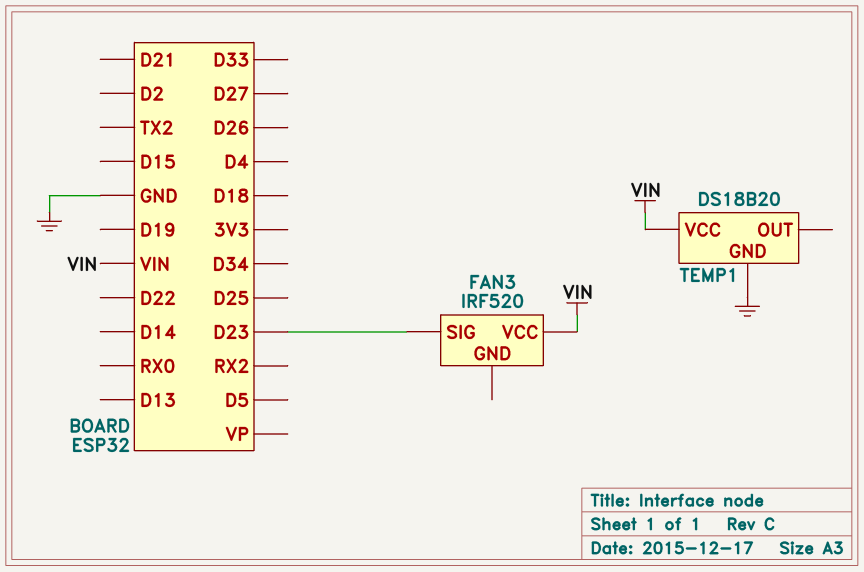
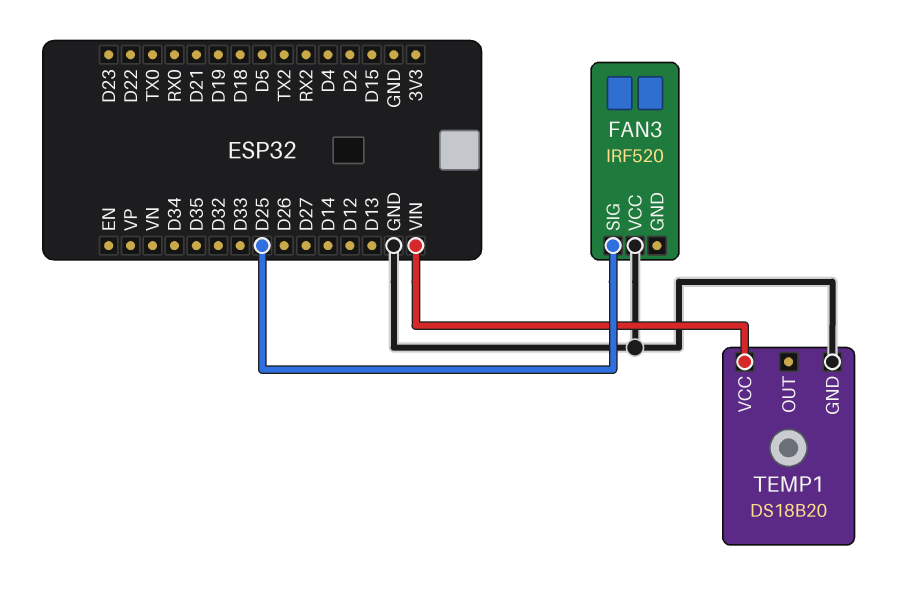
FAN3 pin SIG: D23 -> D25
FAN3 pin VCC: VIN -> GND

